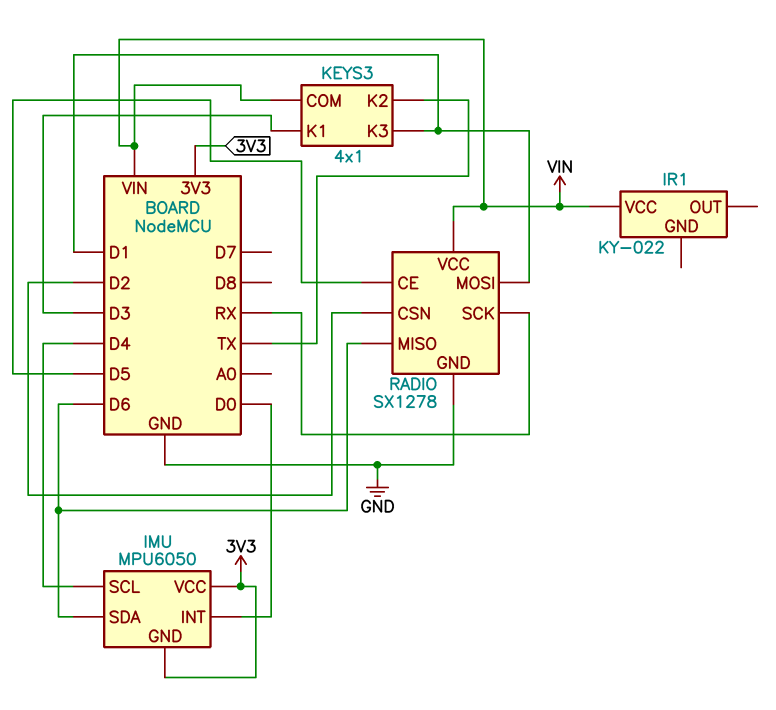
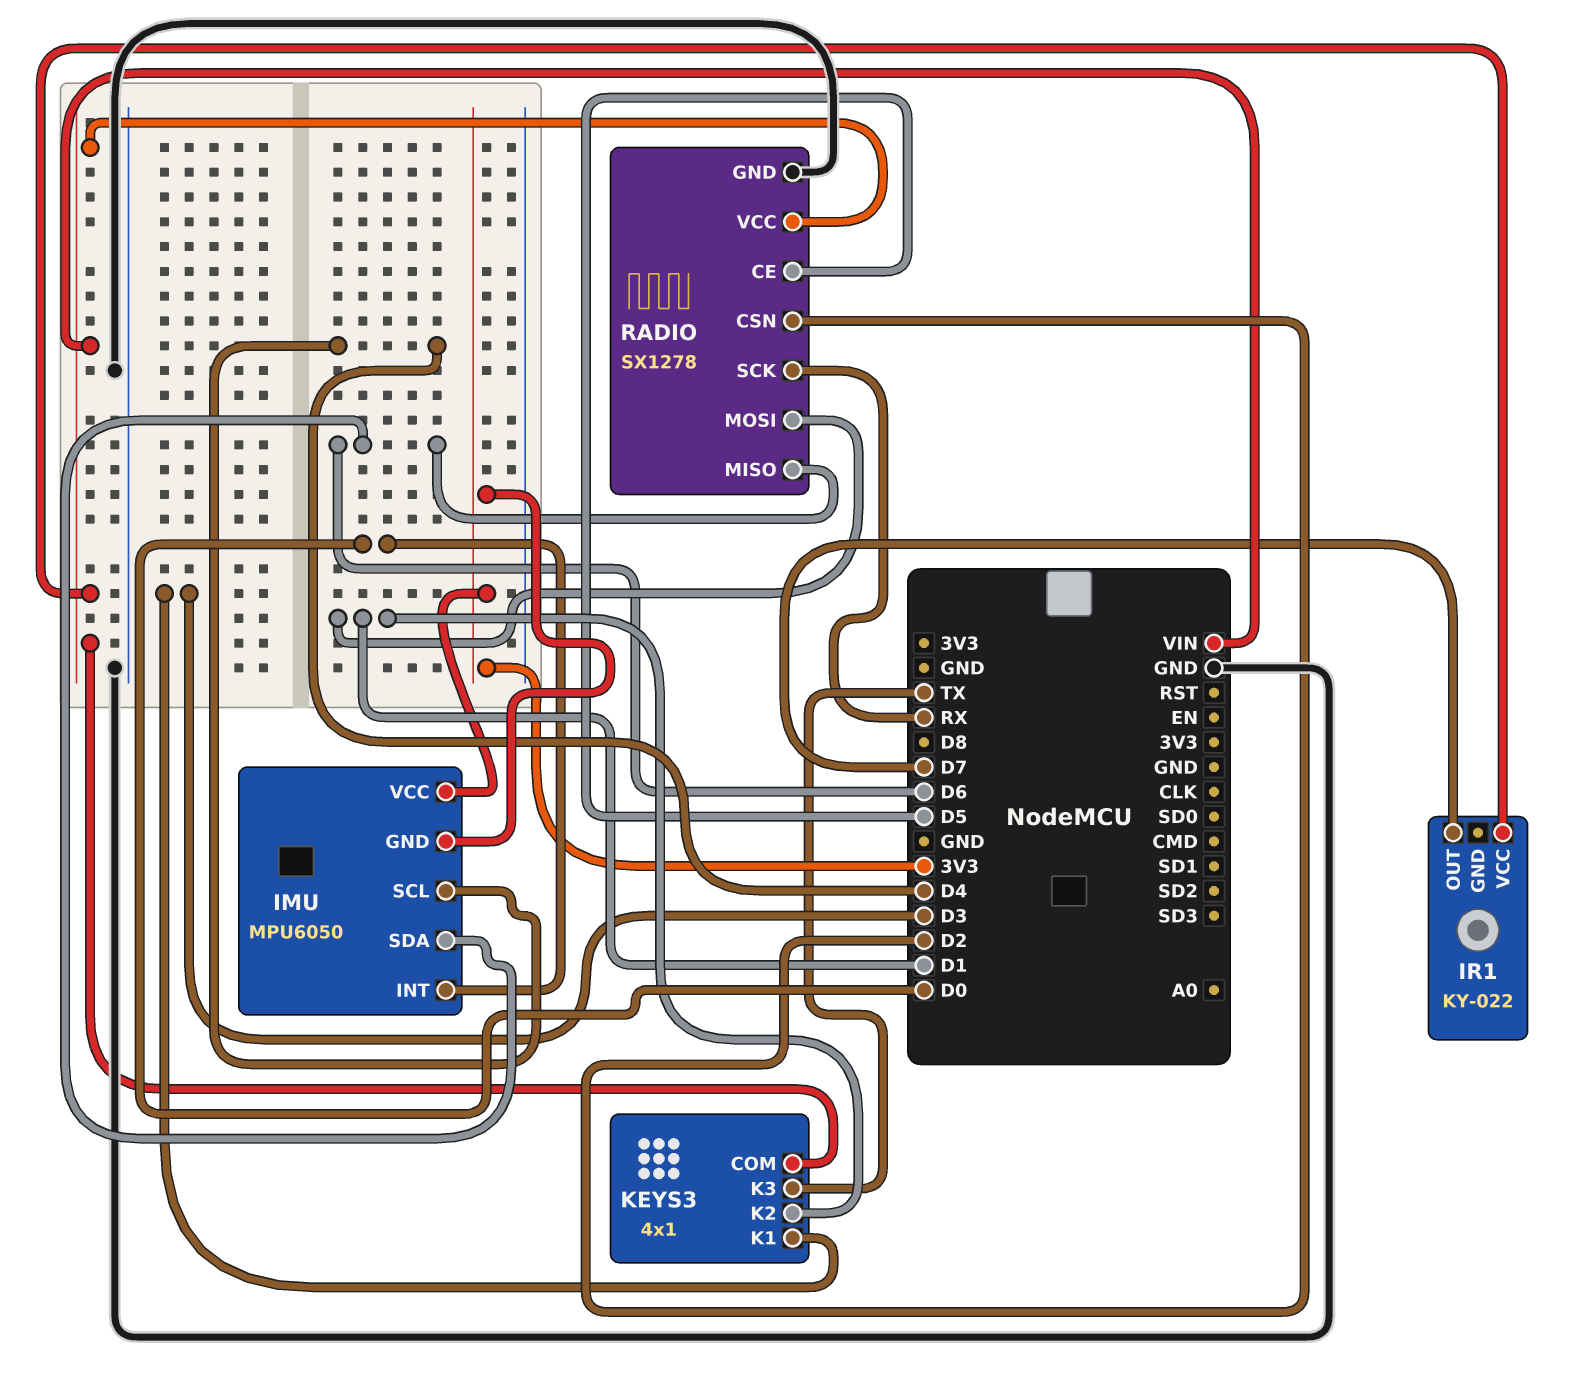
IR1 pin OUT: none -> D7
KEYS3 pin K2: TX -> D1
KEYS3 pin K3: D1 -> TX

